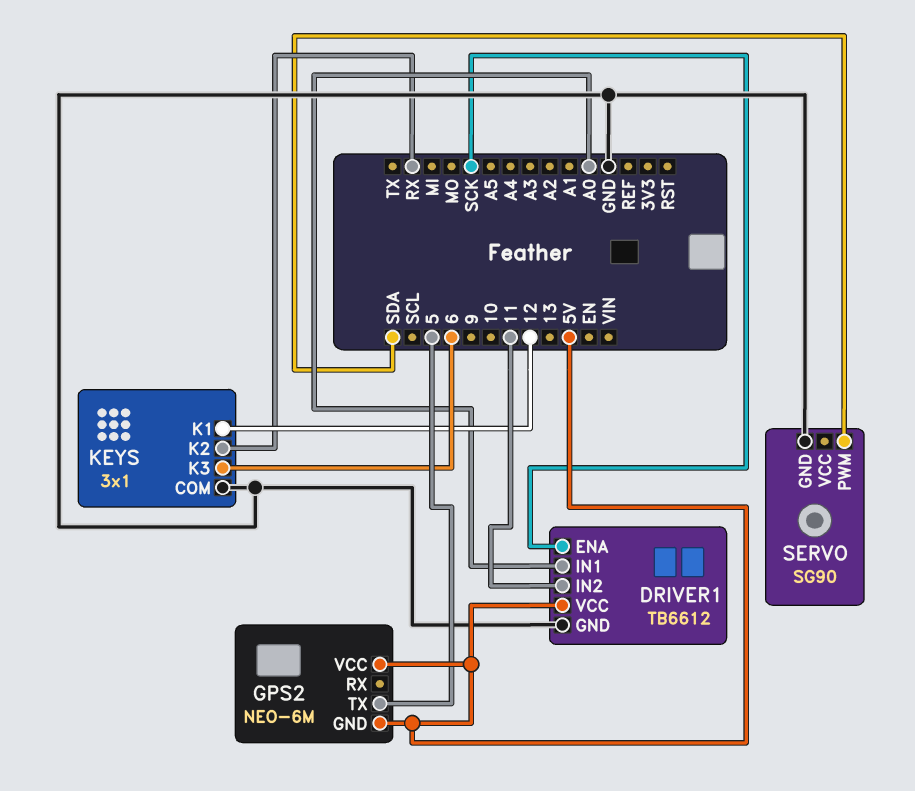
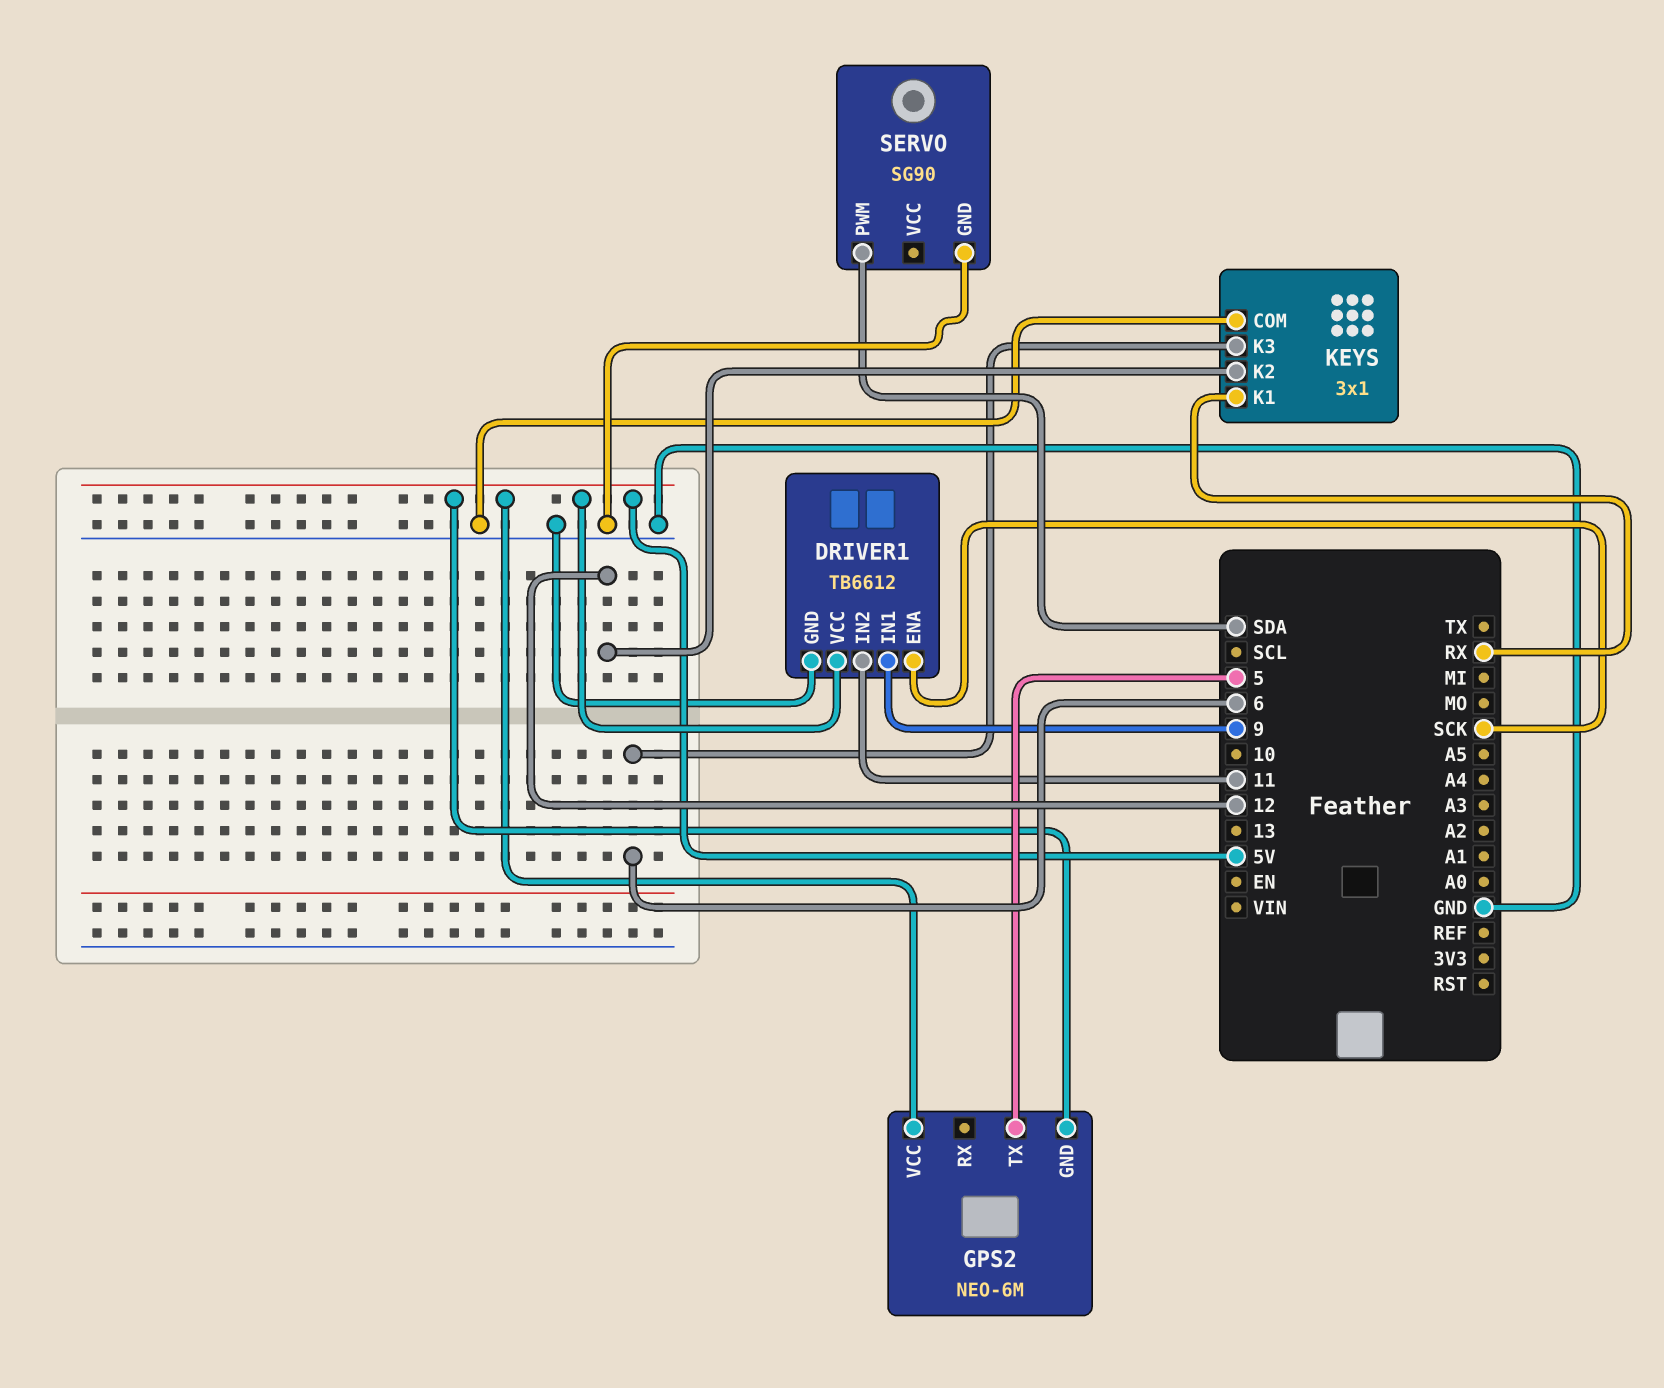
DRIVER1 pin IN1: A0 -> 9
KEYS pin K1: 12 -> RX
KEYS pin K2: RX -> 12

